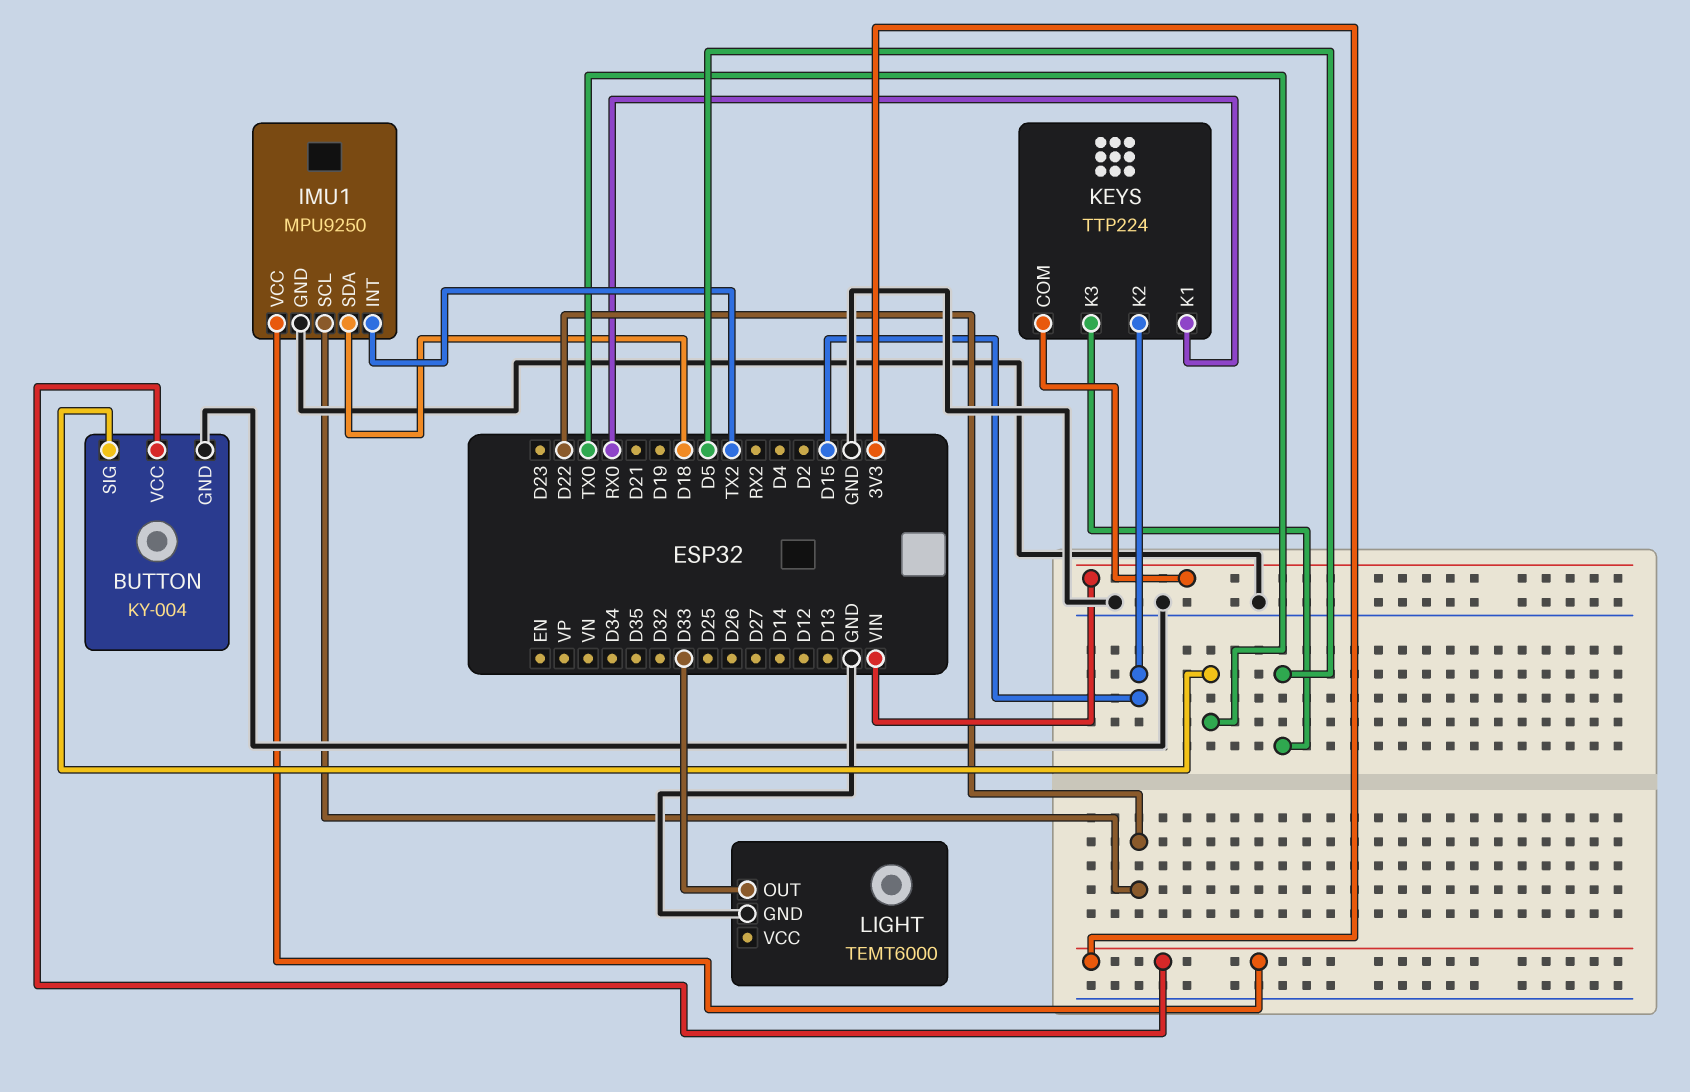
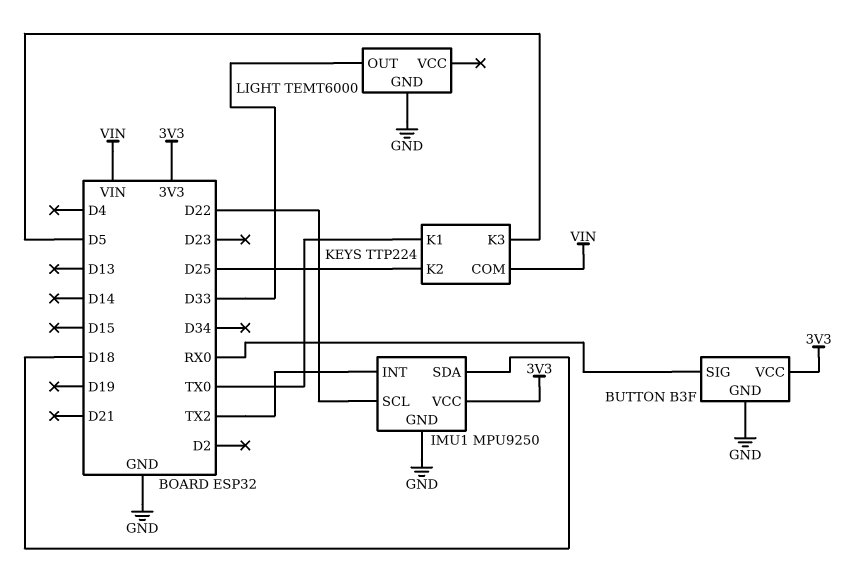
BUTTON: KY-004 -> B3F
BUTTON pin SIG: TX0 -> RX0
KEYS pin K1: RX0 -> TX0
KEYS pin K2: D15 -> D25

